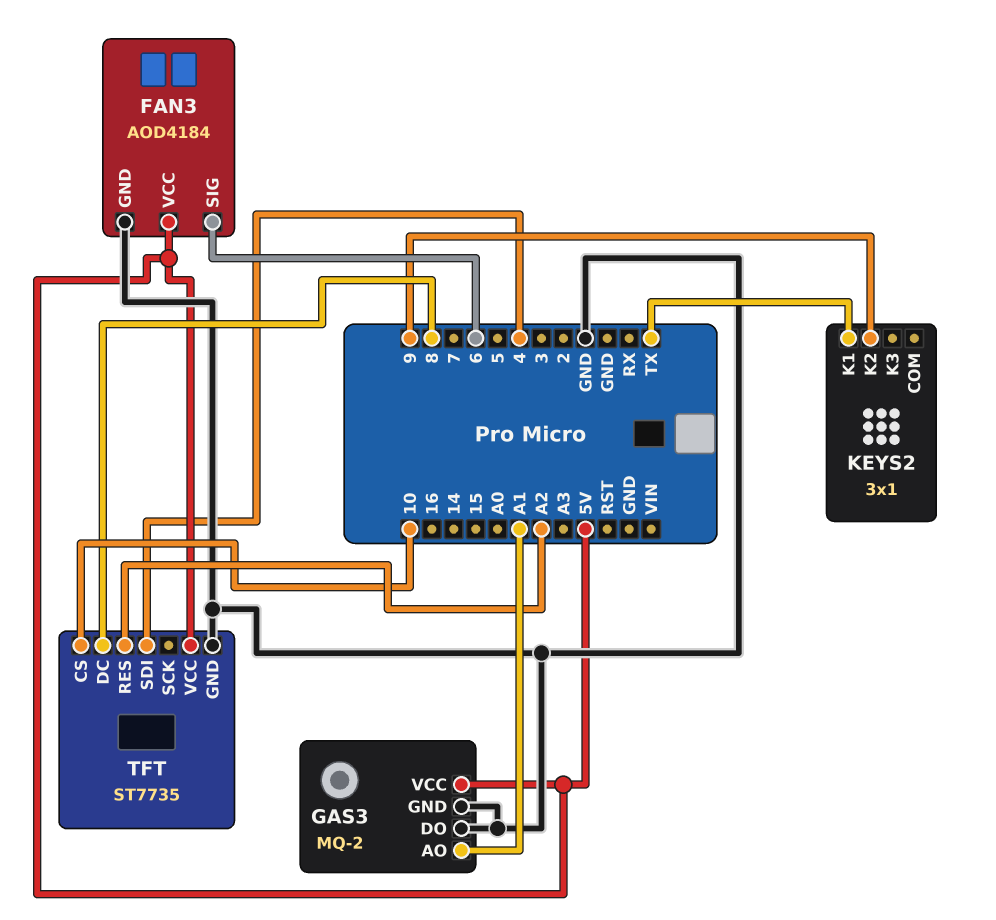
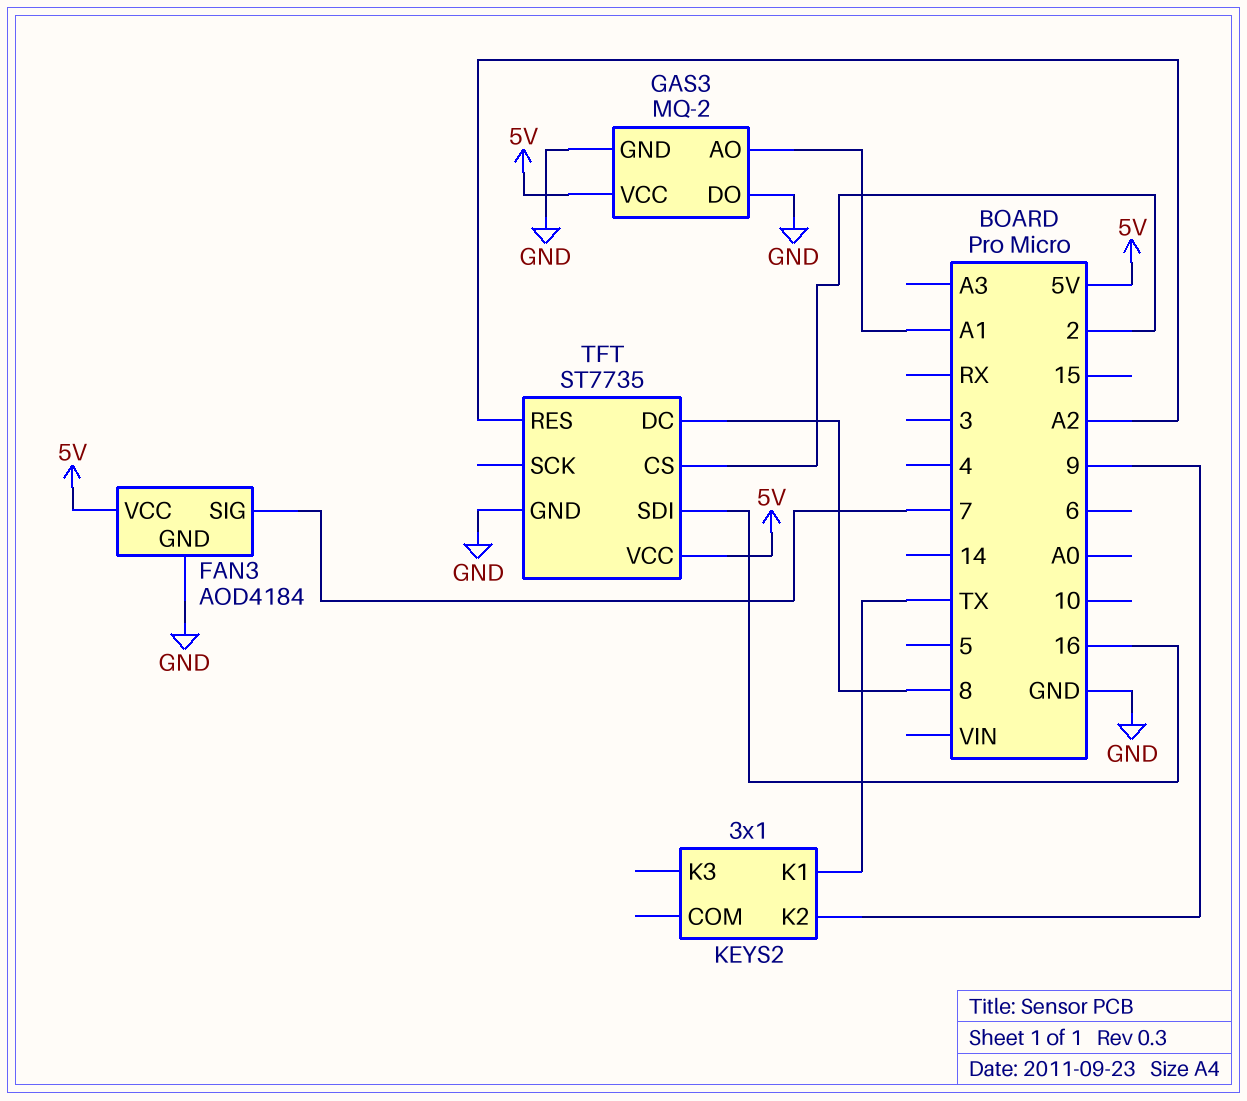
FAN3 pin SIG: 6 -> 7
TFT pin CS: 10 -> 2
TFT pin SDI: 4 -> 16

